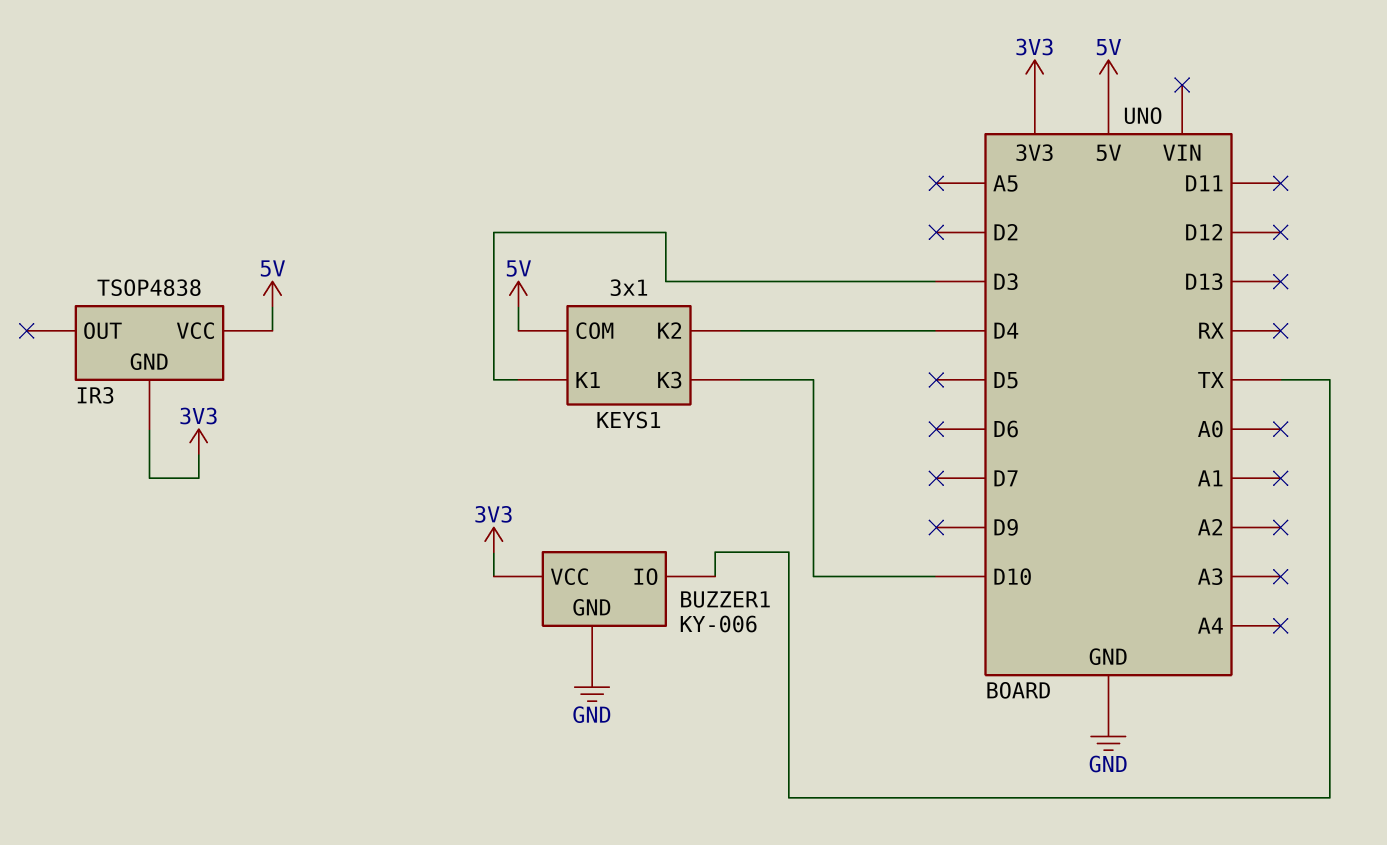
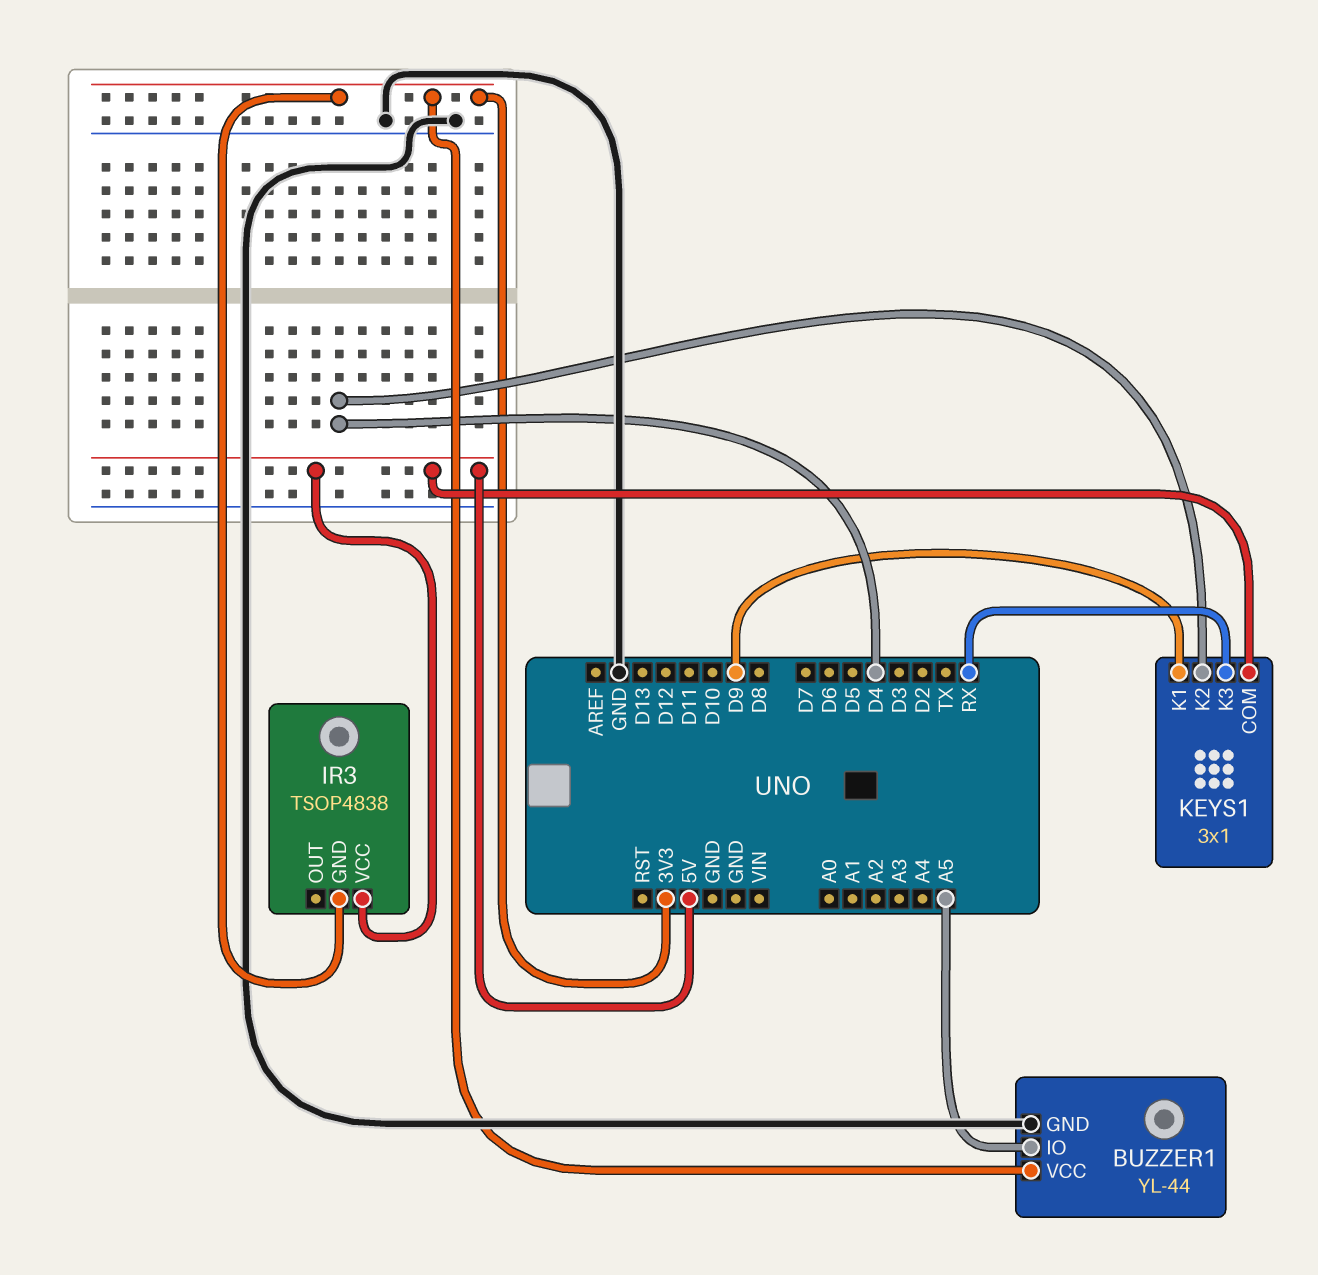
BUZZER1: KY-006 -> YL-44
BUZZER1 pin IO: TX -> A5
KEYS1 pin K1: D3 -> D9
KEYS1 pin K3: D10 -> RX

